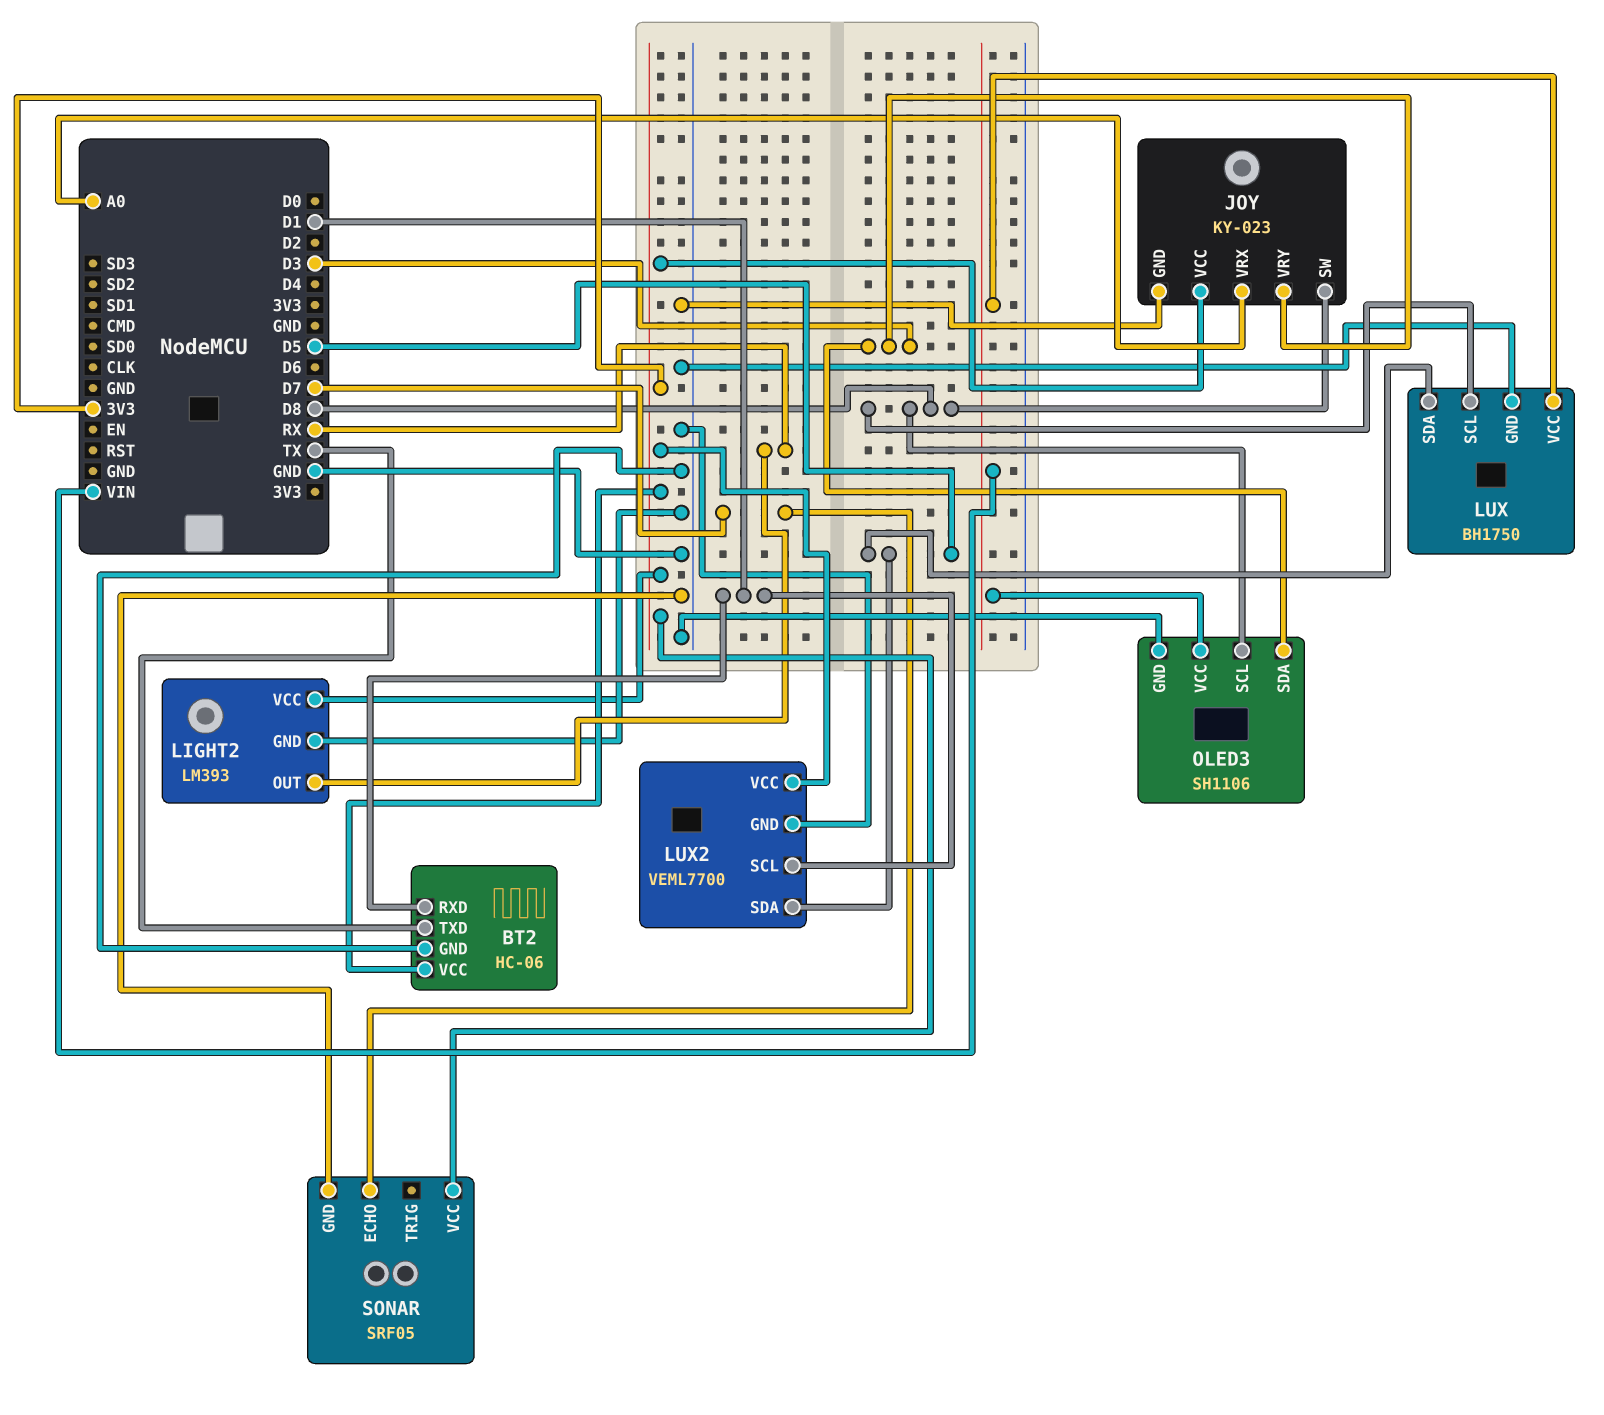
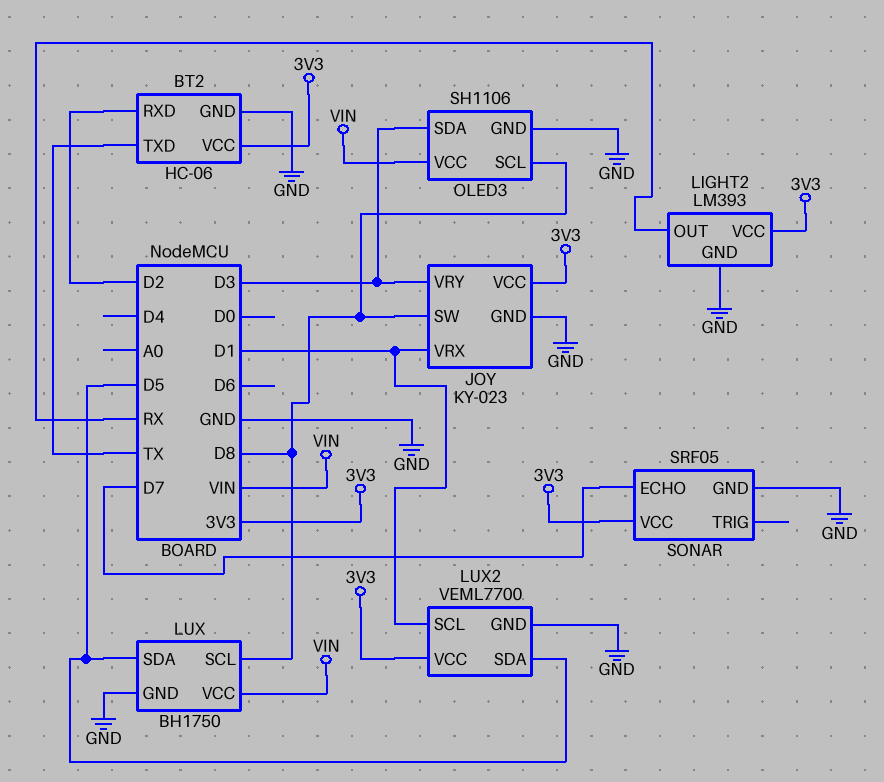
BT2 pin RXD: D1 -> D2
JOY pin VRX: A0 -> D1

